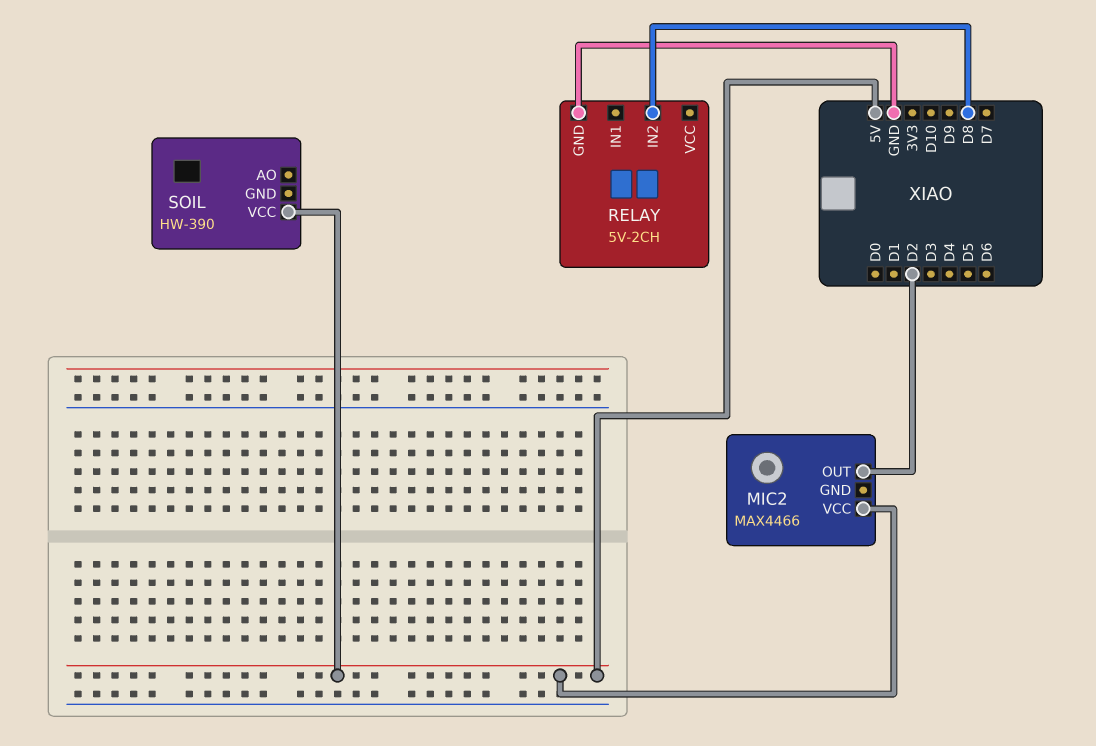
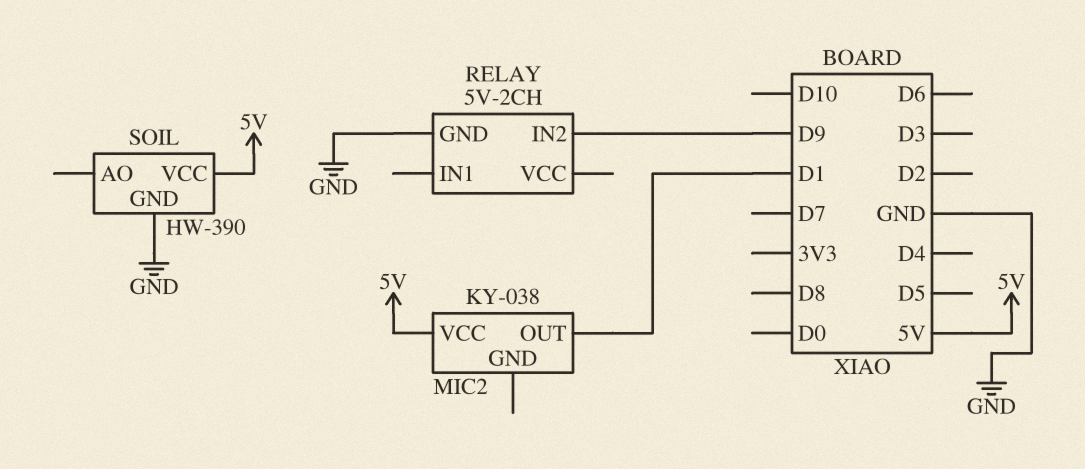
MIC2: MAX4466 -> KY-038
MIC2 pin OUT: D2 -> D1
RELAY pin IN2: D8 -> D9
SOIL pin GND: none -> GND

